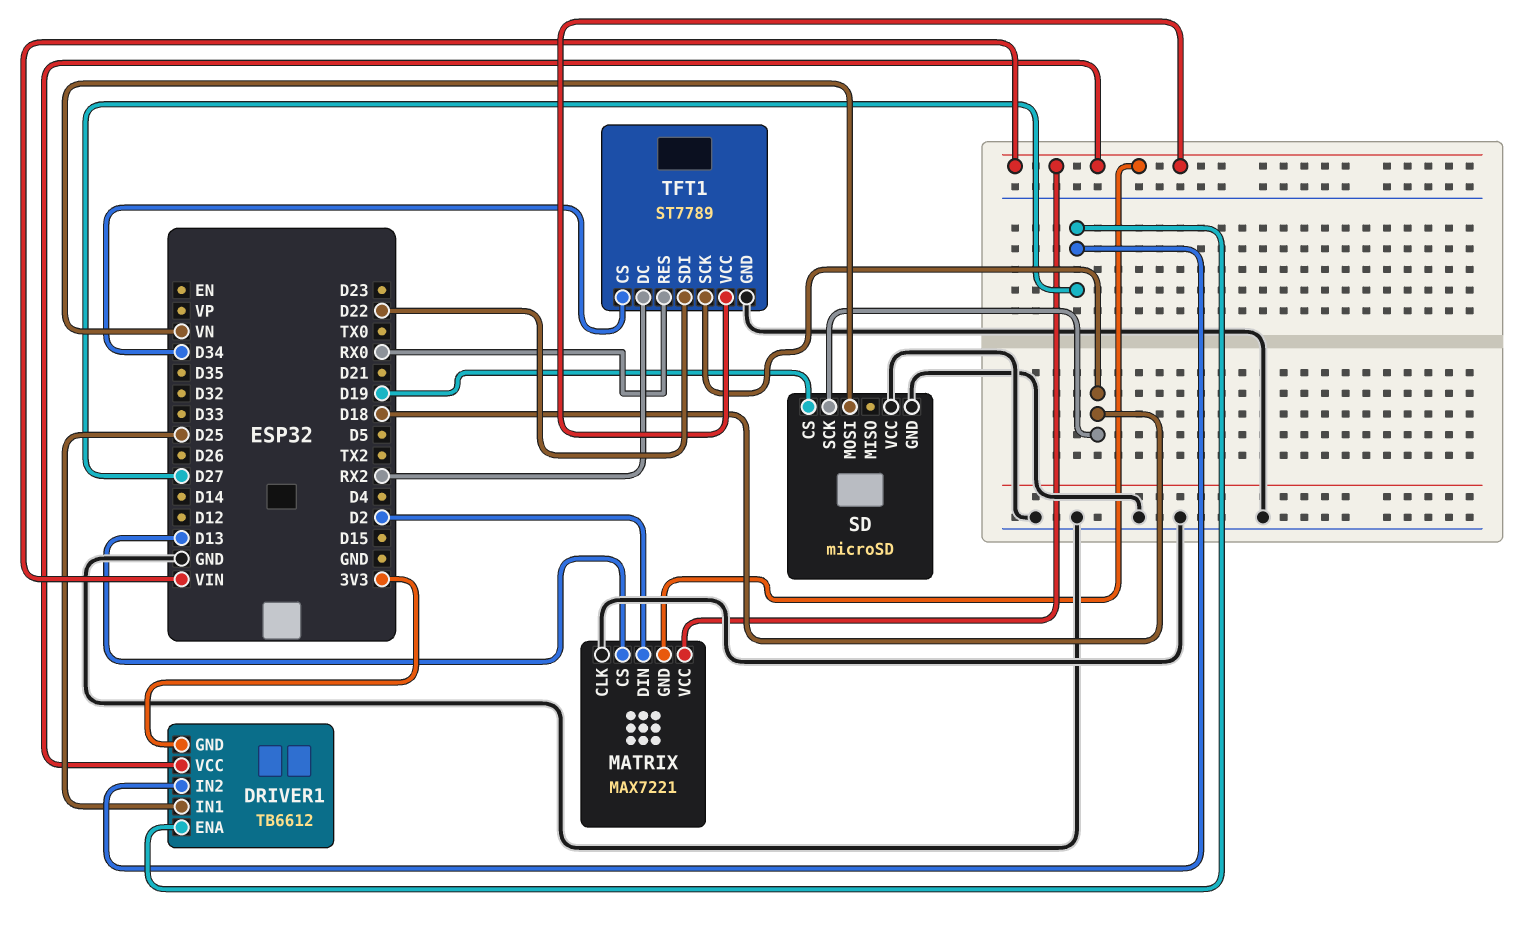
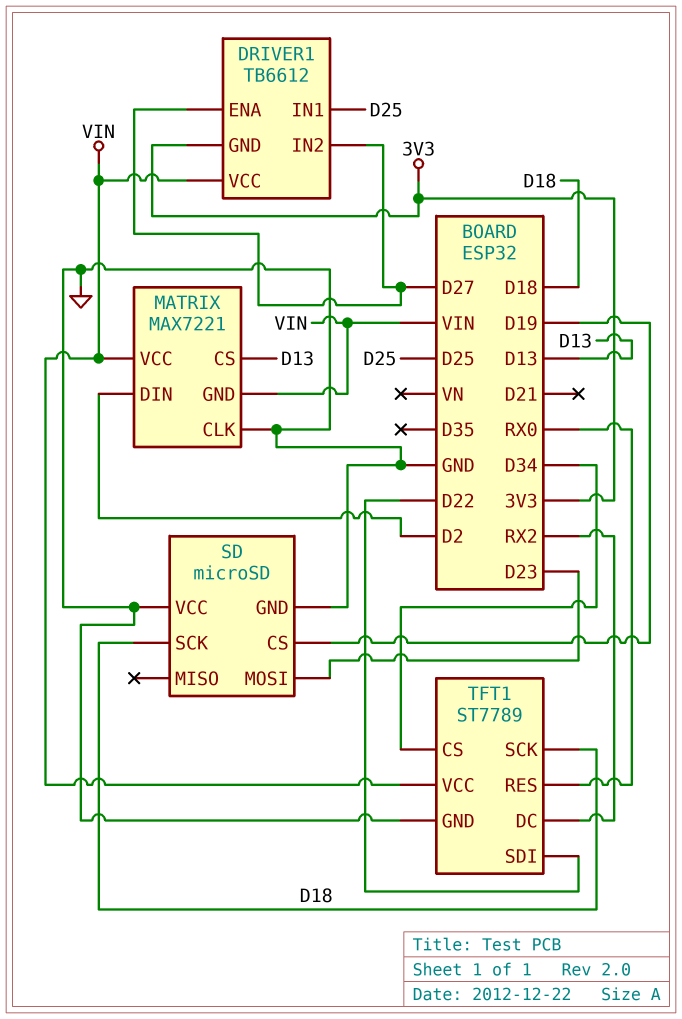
SD pin MOSI: VN -> D23

